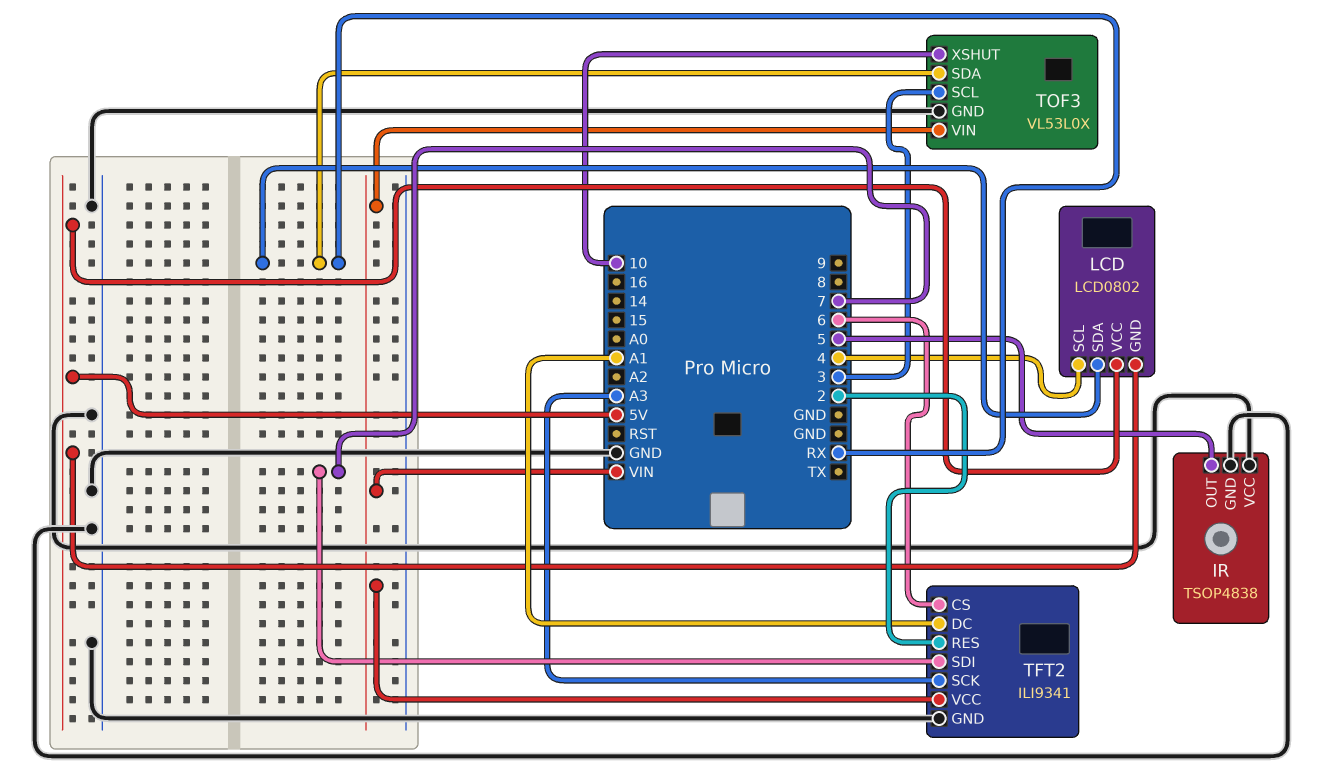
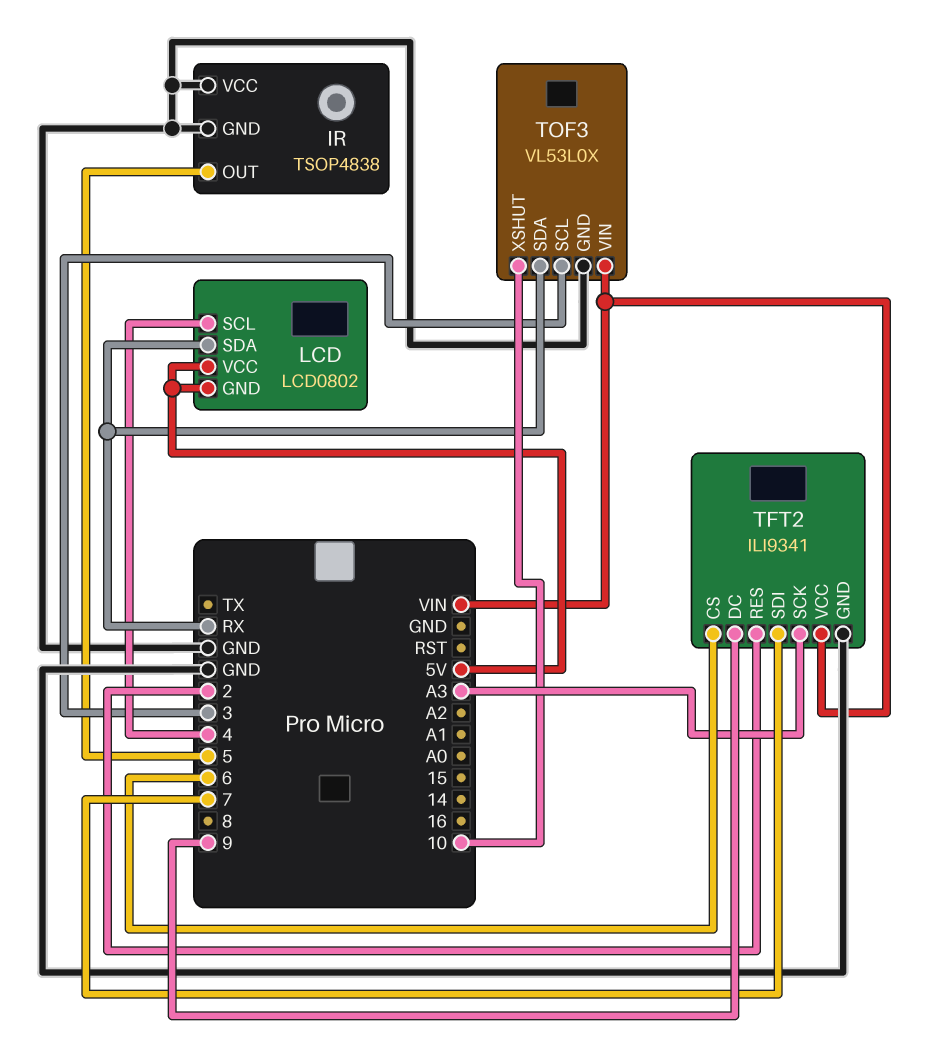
TFT2 pin DC: A1 -> 9

